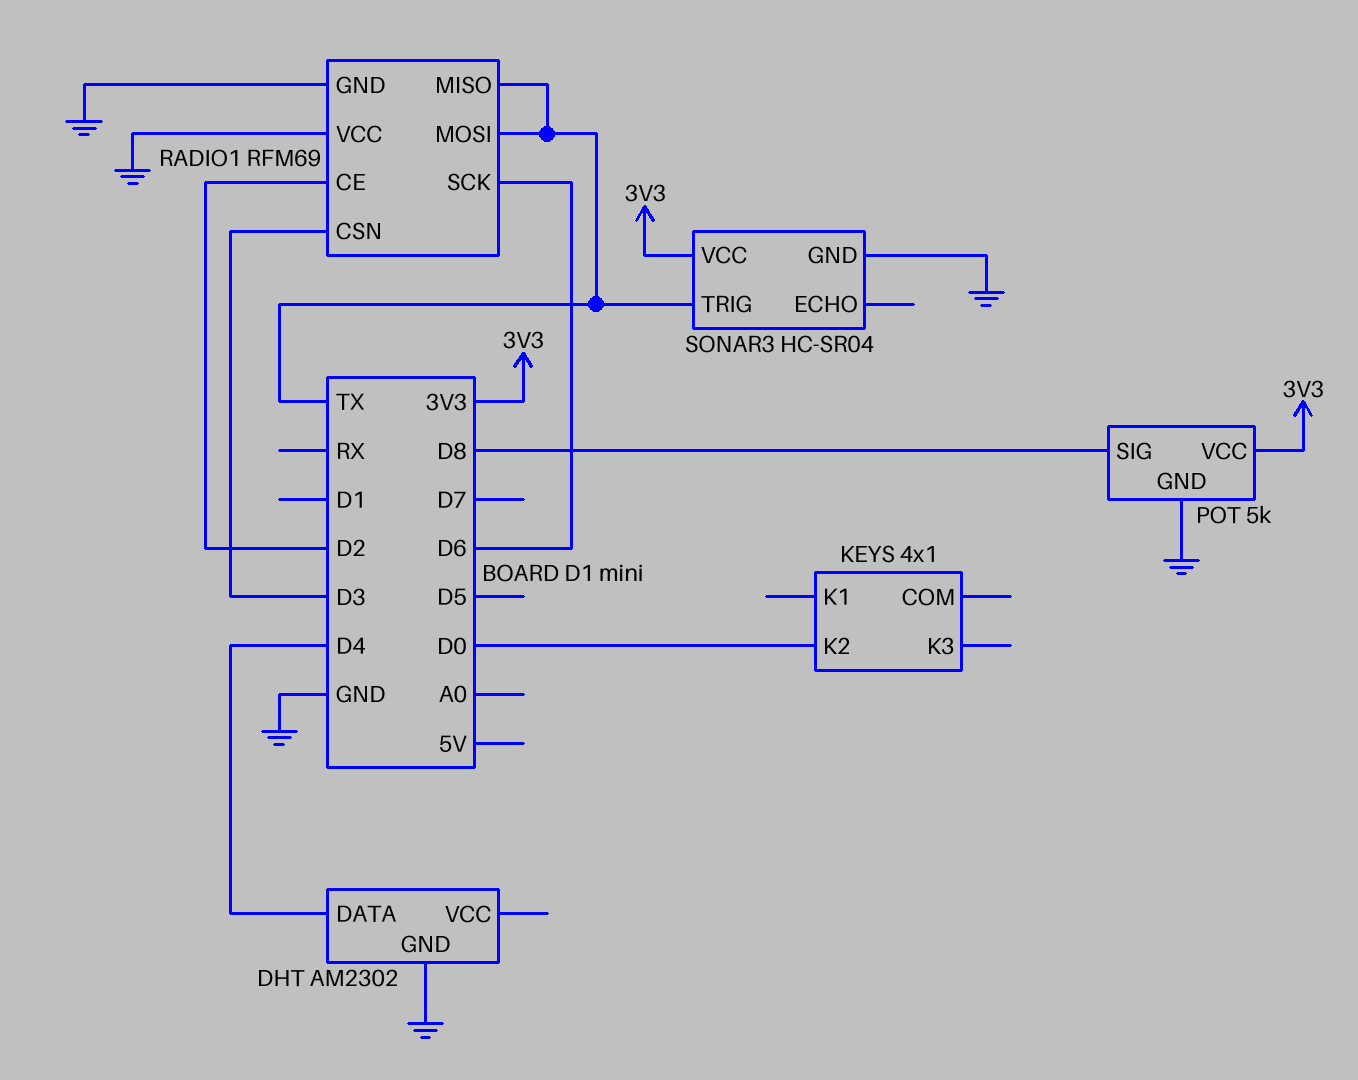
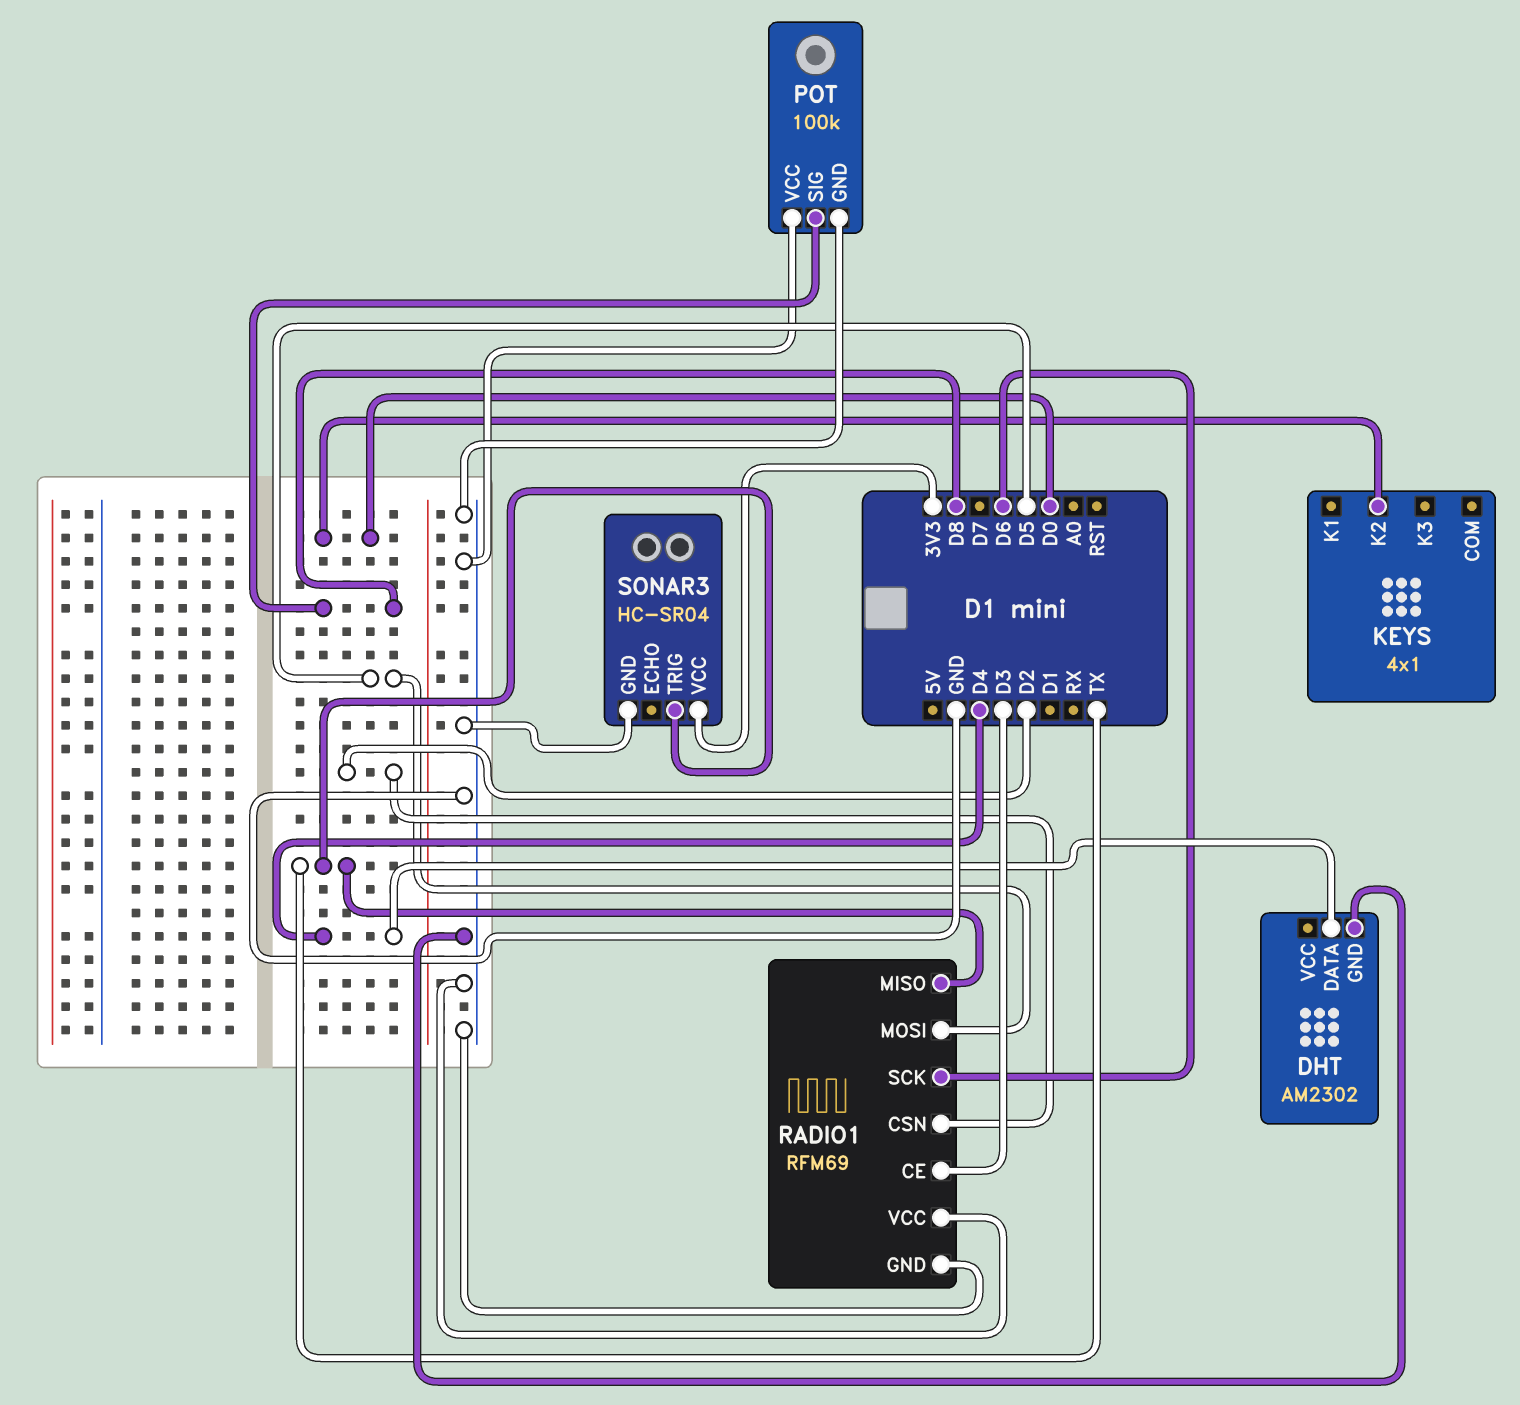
POT: 5k -> 100k
POT pin VCC: 3V3 -> GND
RADIO1 pin CE: D2 -> D3
RADIO1 pin CSN: D3 -> D2
RADIO1 pin MOSI: TX -> D5

